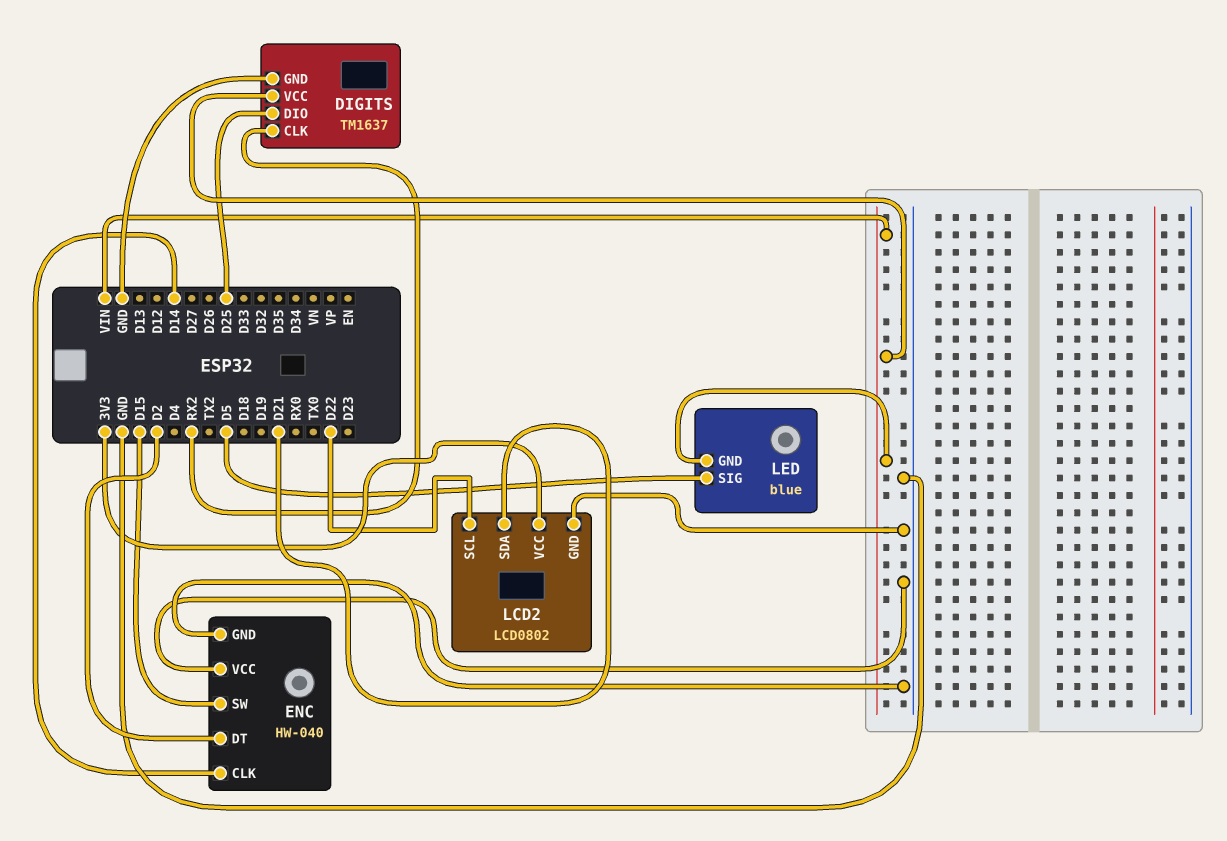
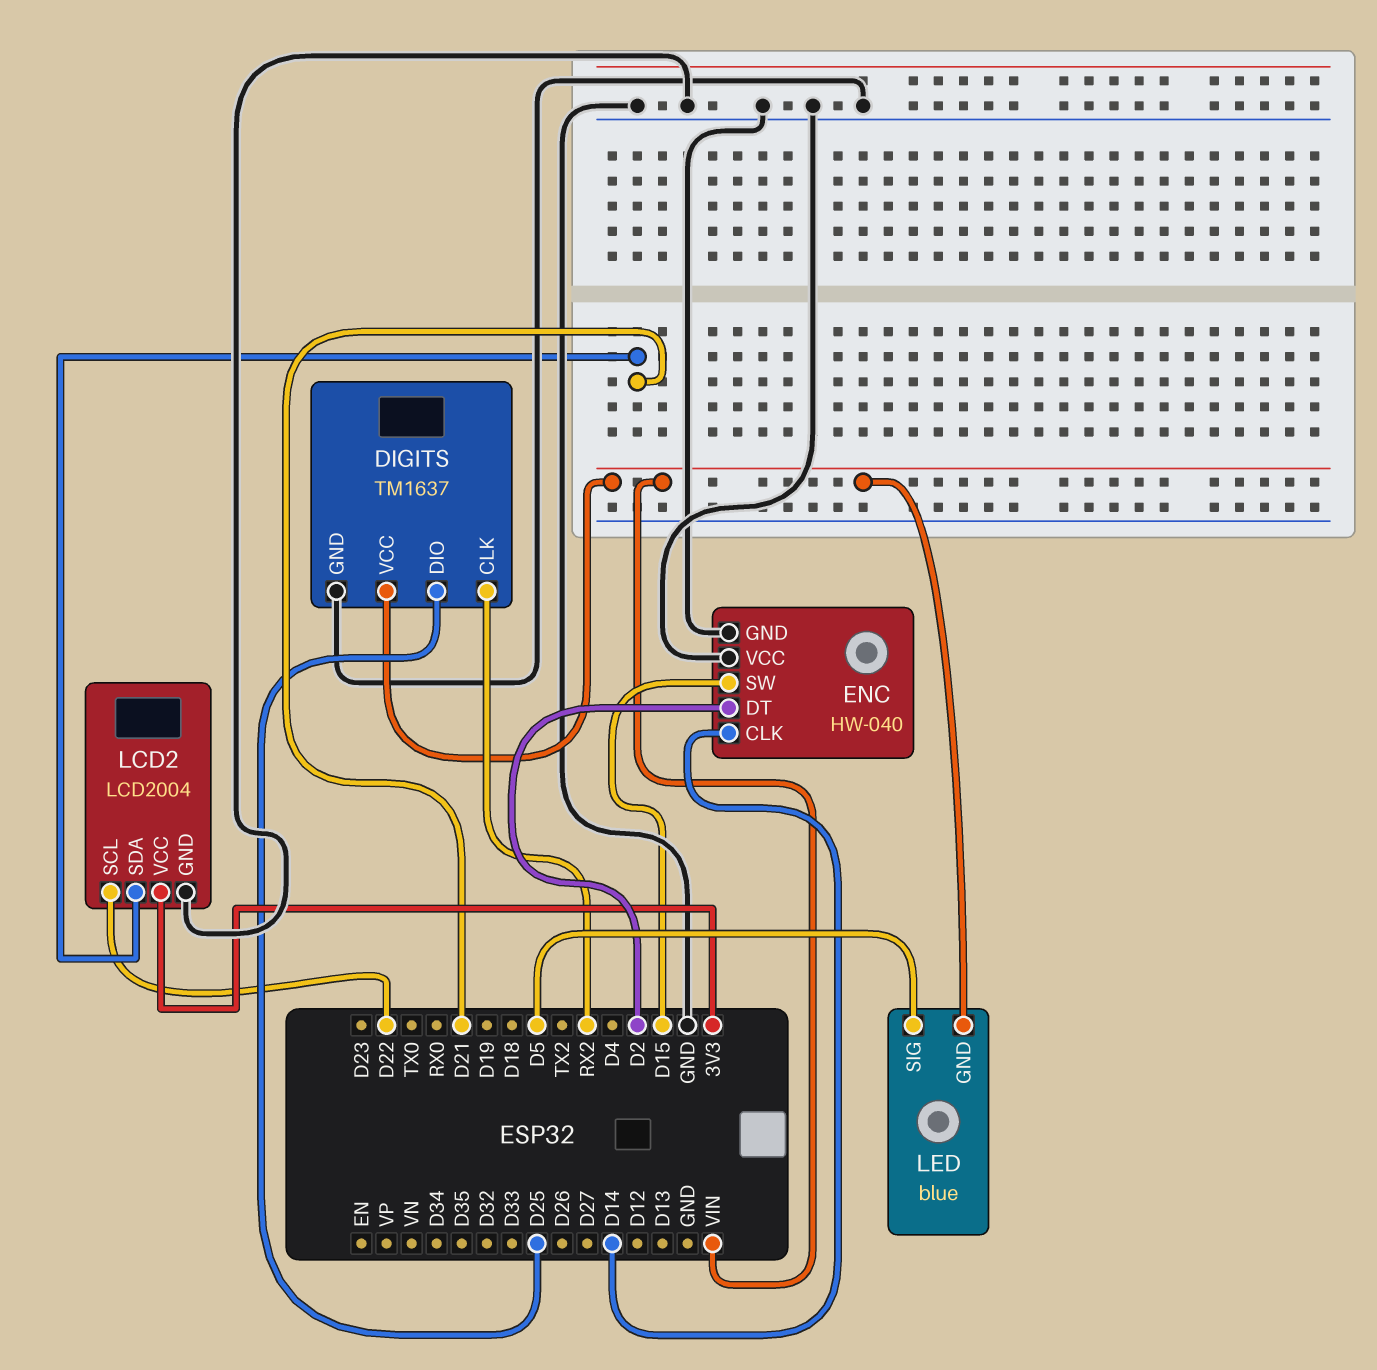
LCD2: LCD0802 -> LCD2004

